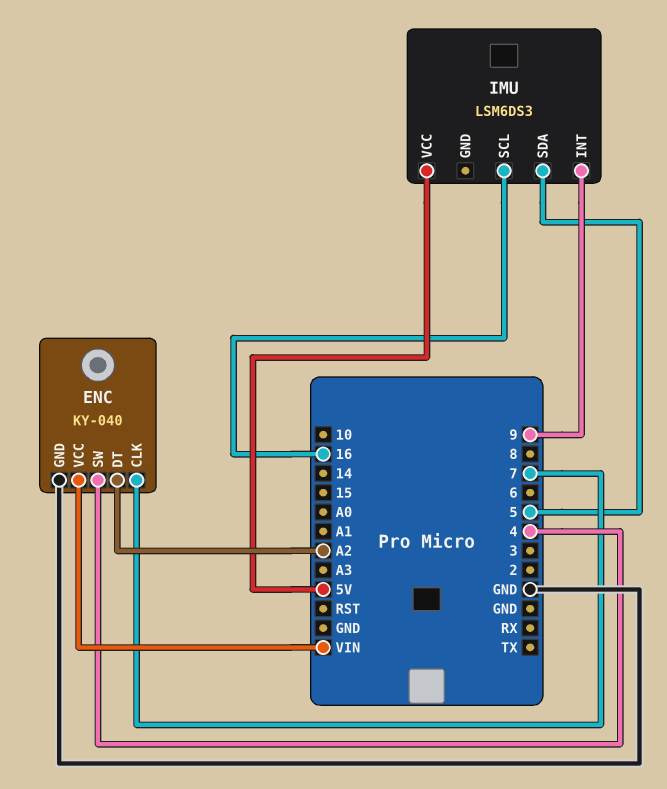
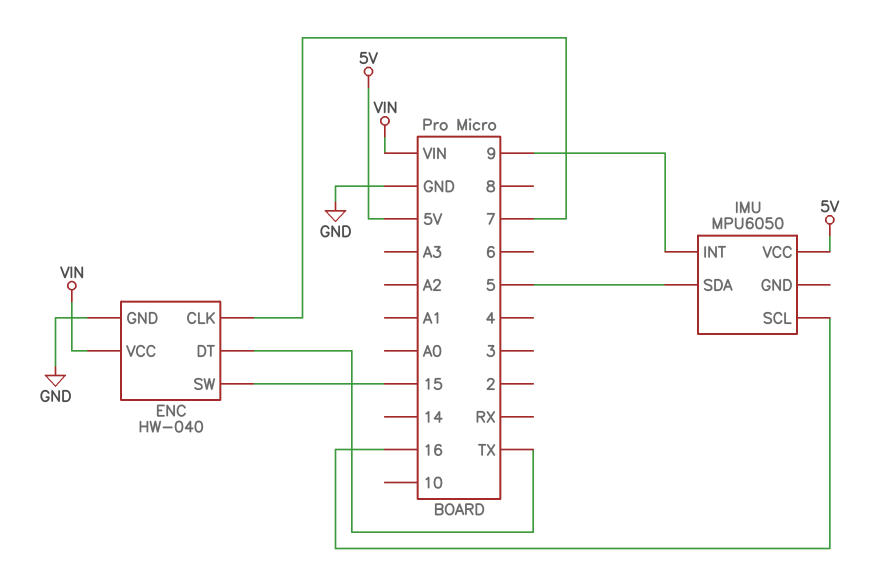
ENC: KY-040 -> HW-040
ENC pin DT: A2 -> TX
ENC pin SW: 4 -> 15
IMU: LSM6DS3 -> MPU6050

